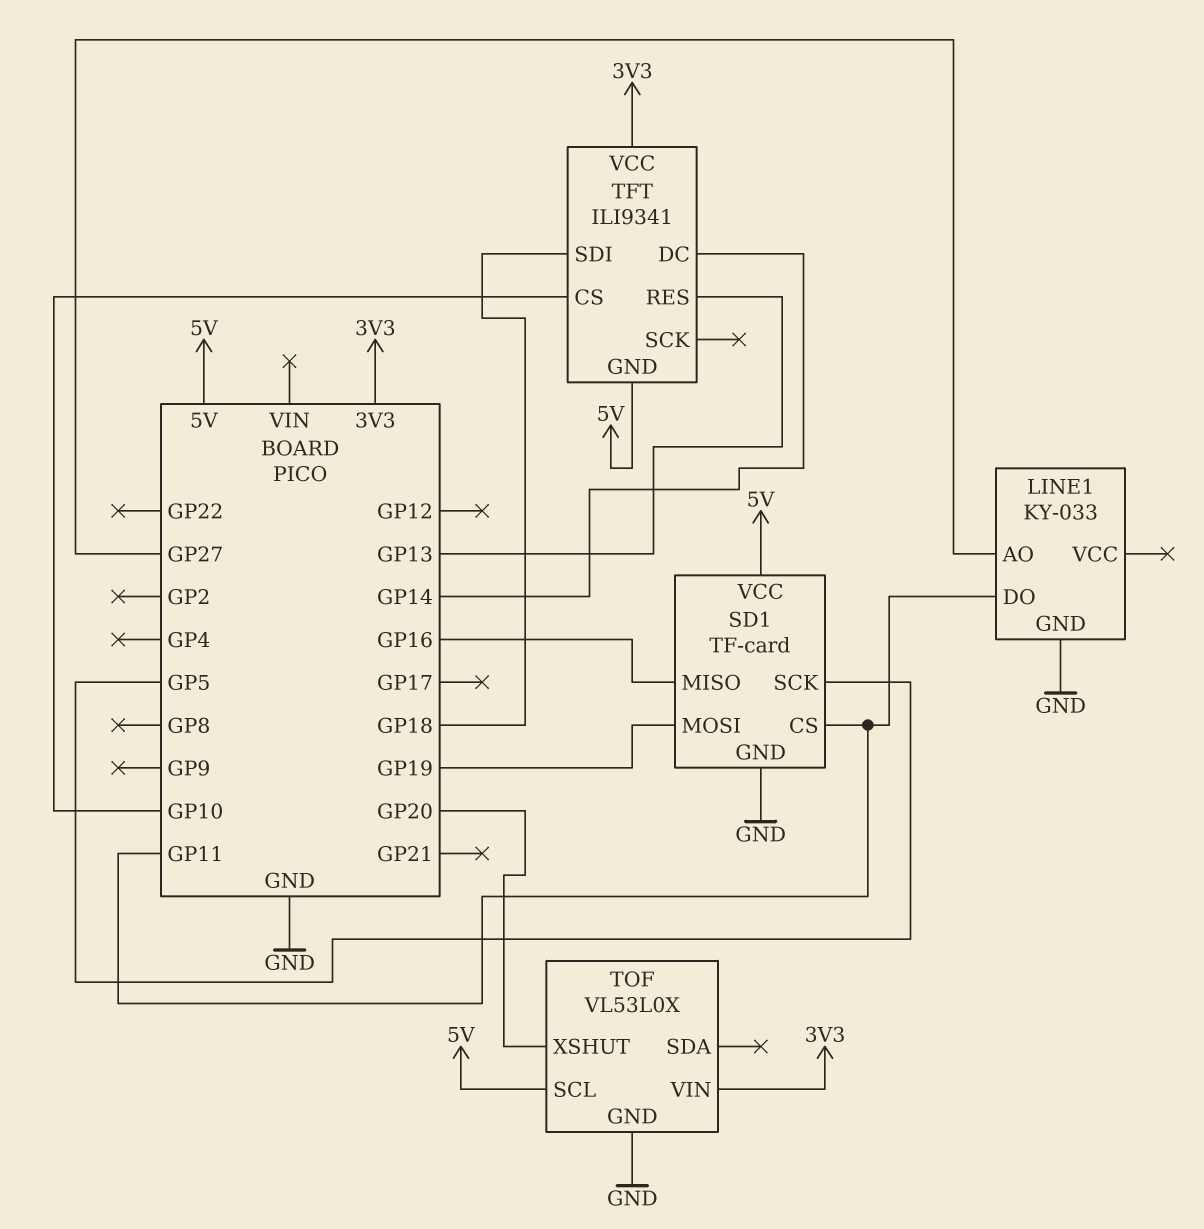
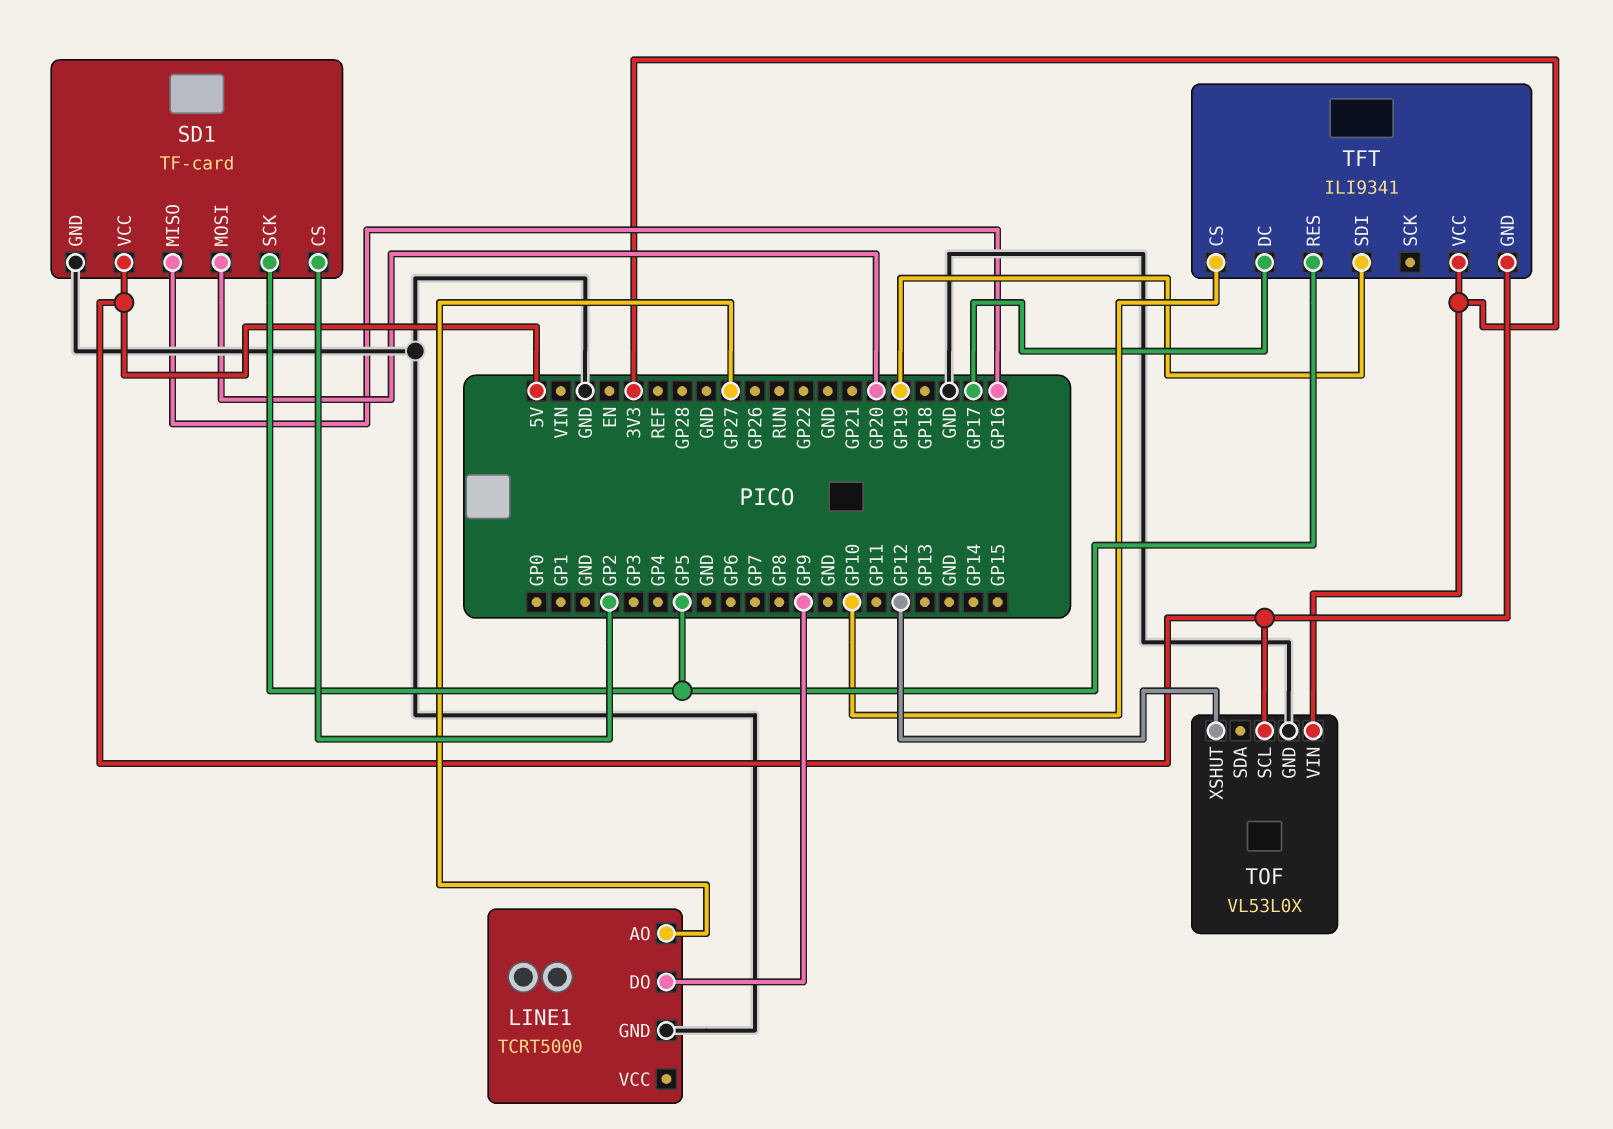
LINE1: KY-033 -> TCRT5000
LINE1 pin DO: GP11 -> GP9
SD1 pin CS: GP11 -> GP2
SD1 pin MOSI: GP19 -> GP20
TFT pin DC: GP14 -> GP17
TFT pin RES: GP13 -> GP5
TFT pin SDI: GP18 -> GP19
TOF pin XSHUT: GP20 -> GP12

